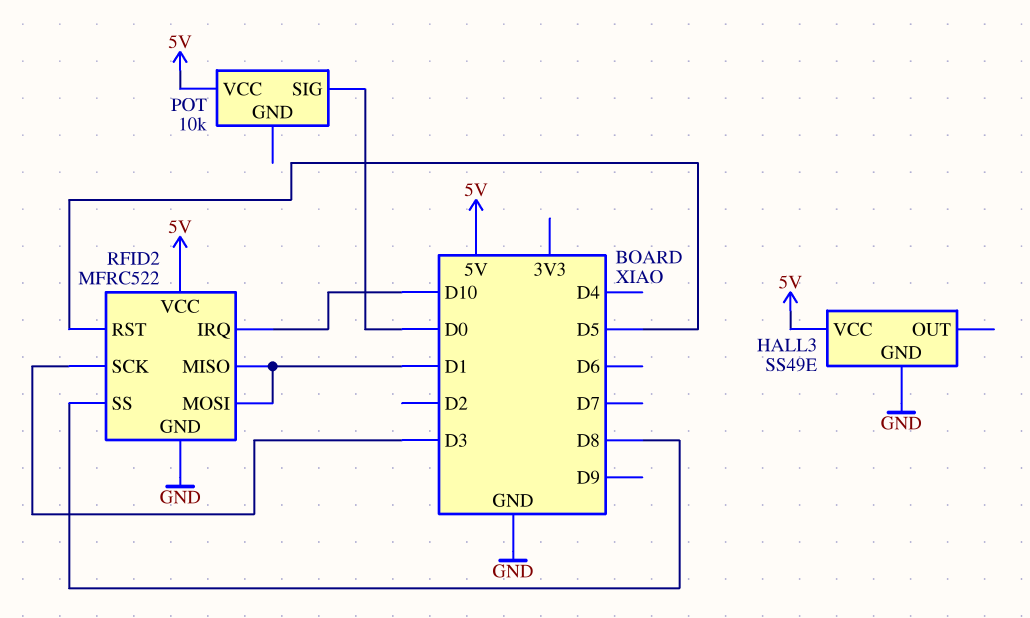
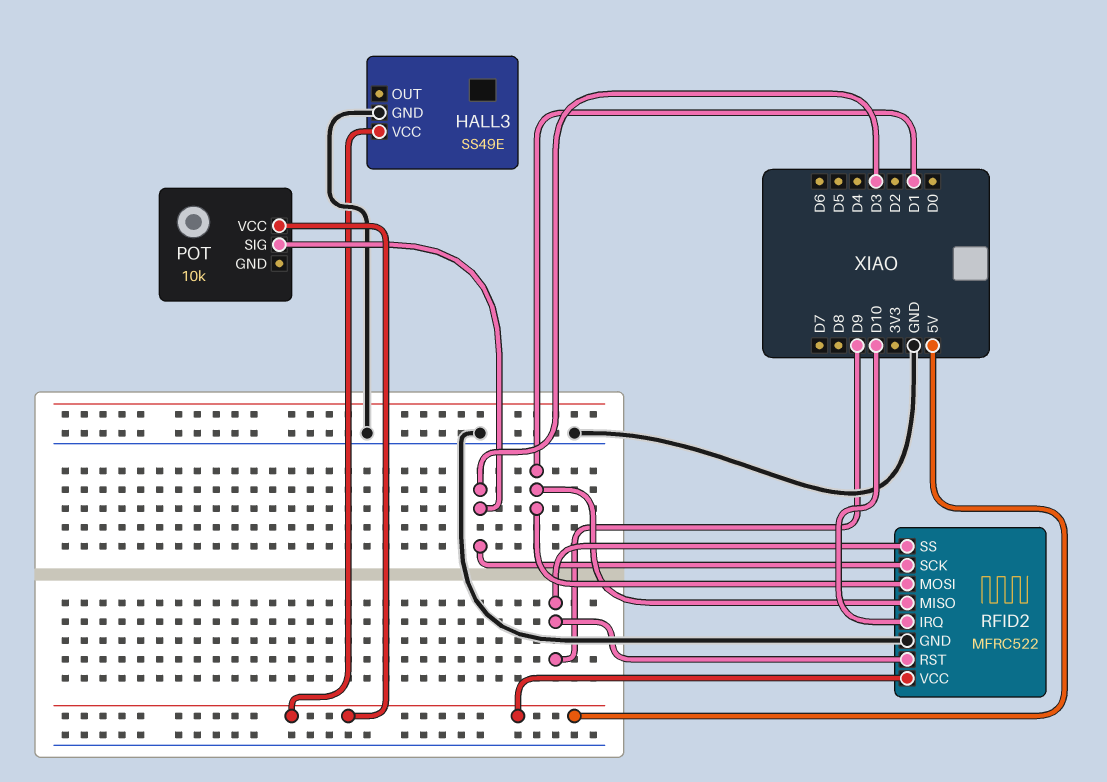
POT pin SIG: D0 -> D3
RFID2 pin RST: D5 -> D9
RFID2 pin SS: D8 -> D9

